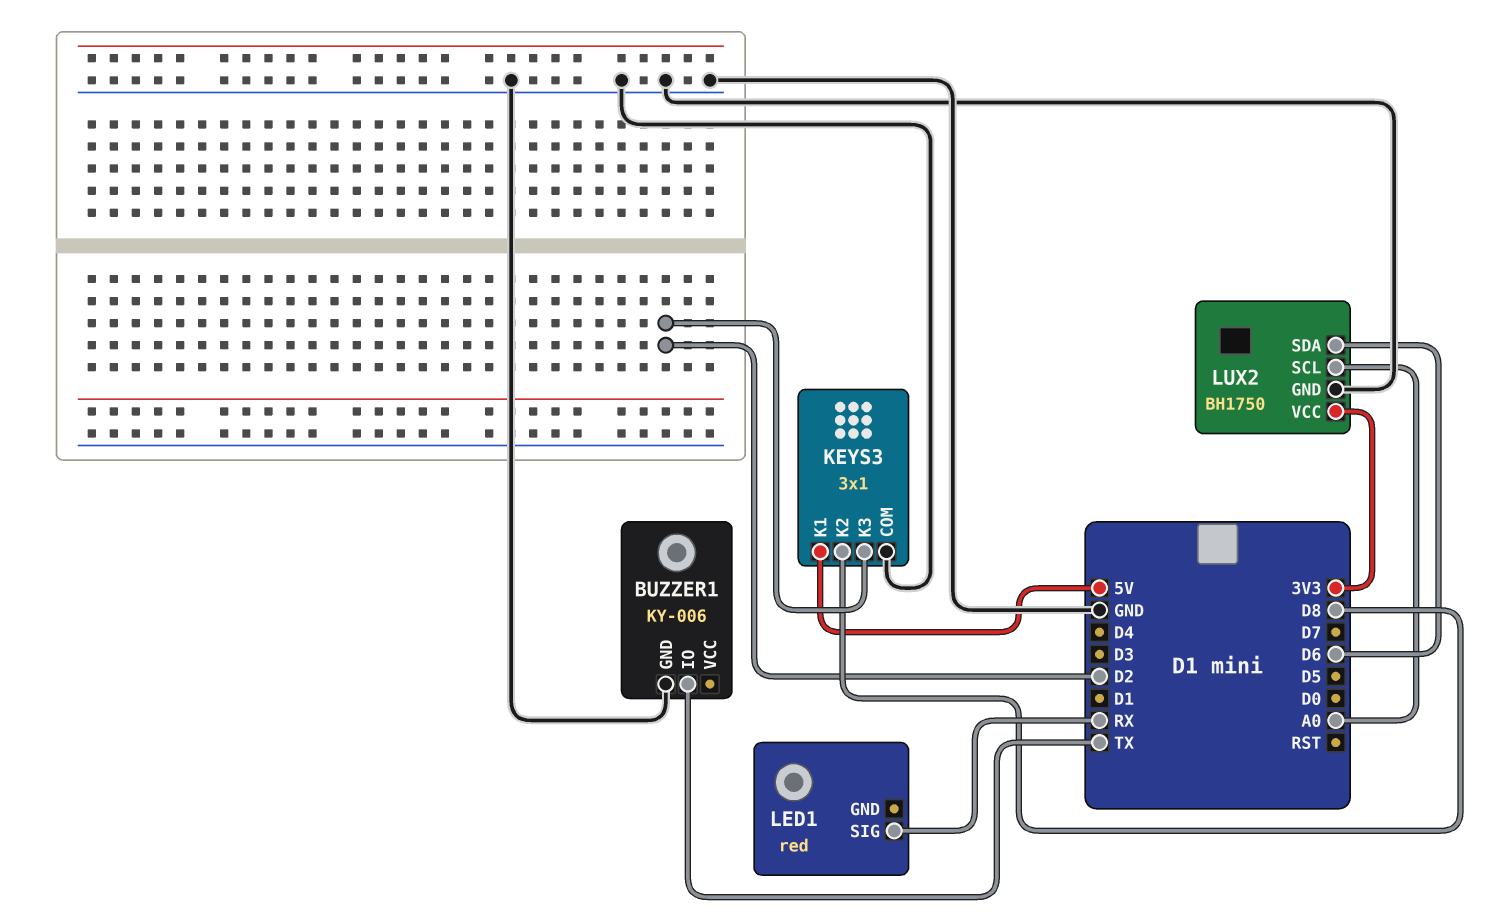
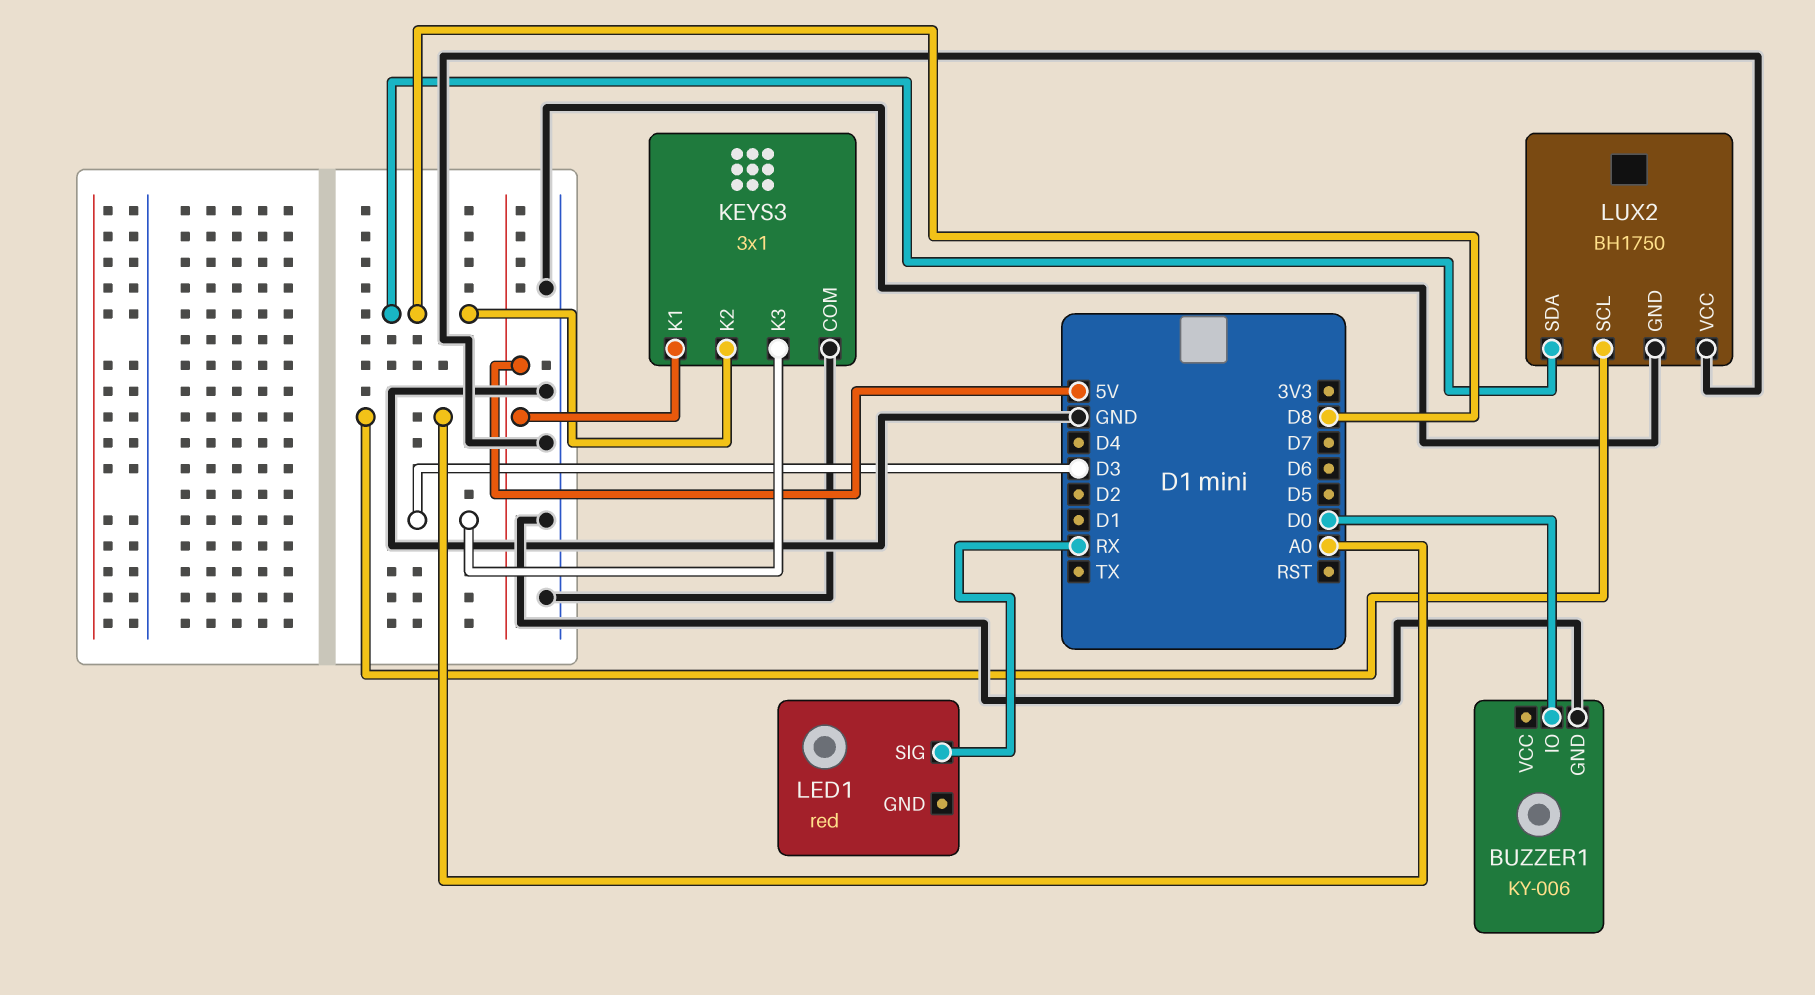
BUZZER1 pin IO: TX -> D0
KEYS3 pin K3: D2 -> D3
LUX2 pin SDA: D6 -> D8
LUX2 pin VCC: 3V3 -> GND

